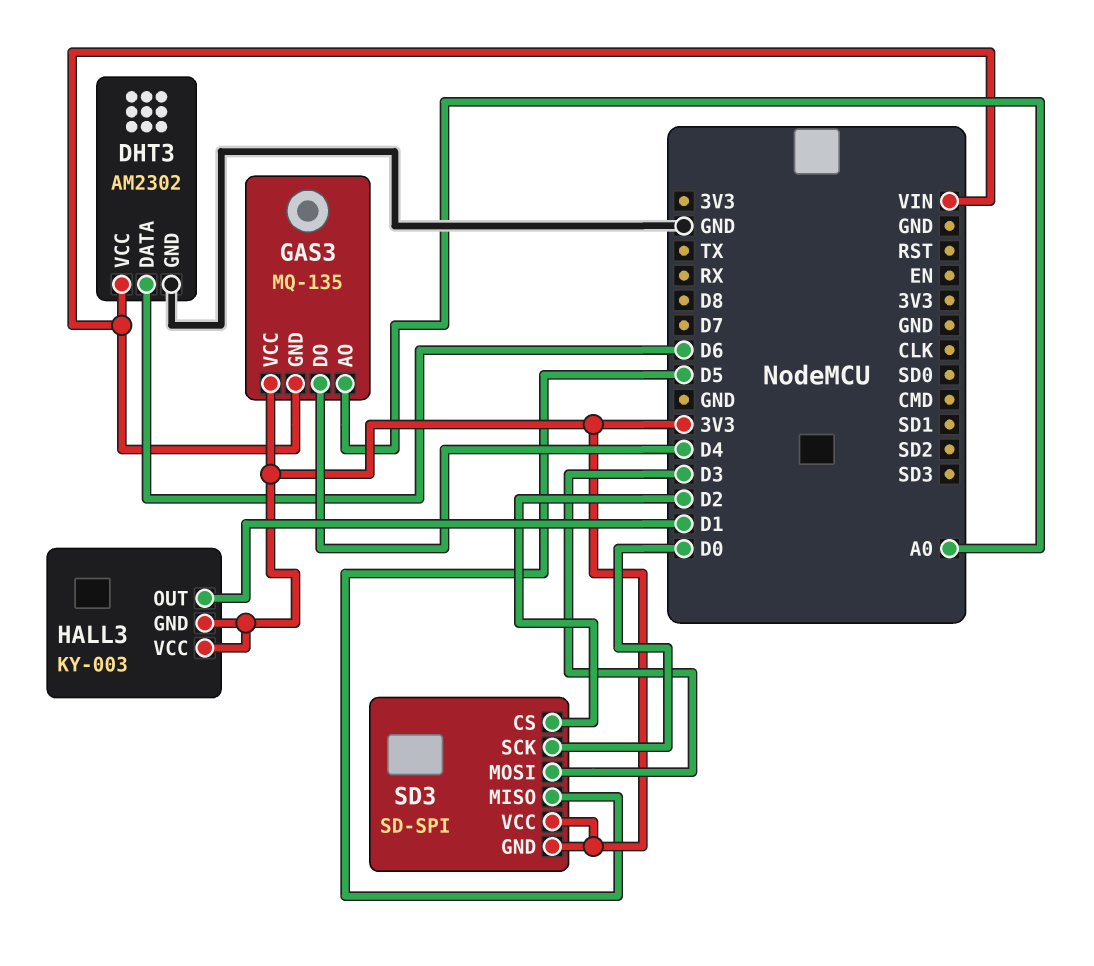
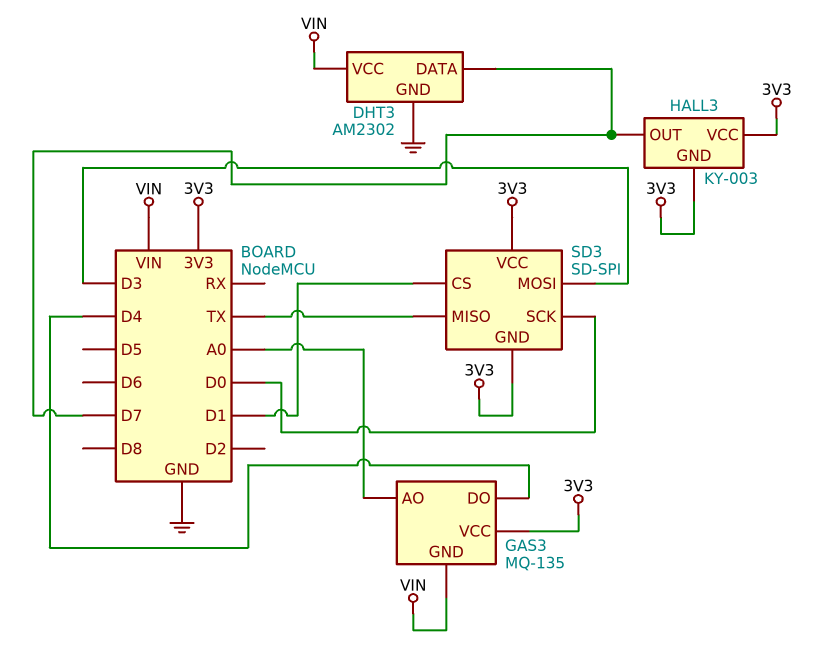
DHT3 pin DATA: D6 -> D7
HALL3 pin OUT: D1 -> D7
SD3 pin CS: D2 -> D1
SD3 pin MISO: D5 -> TX

